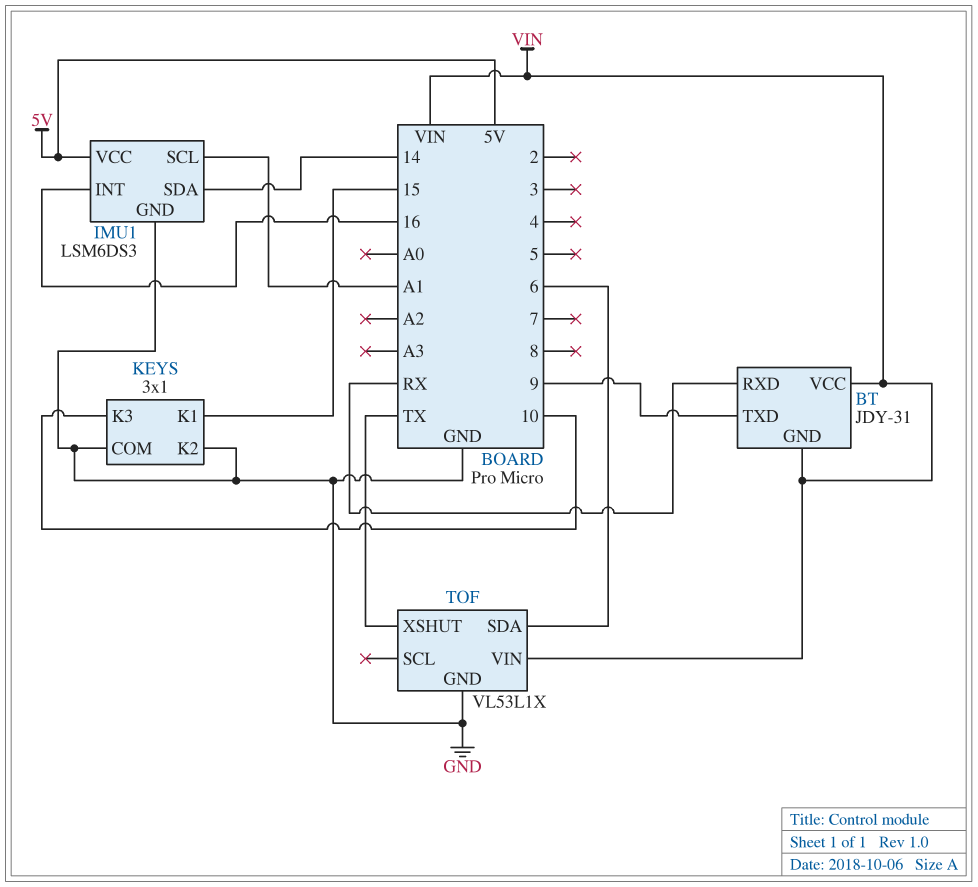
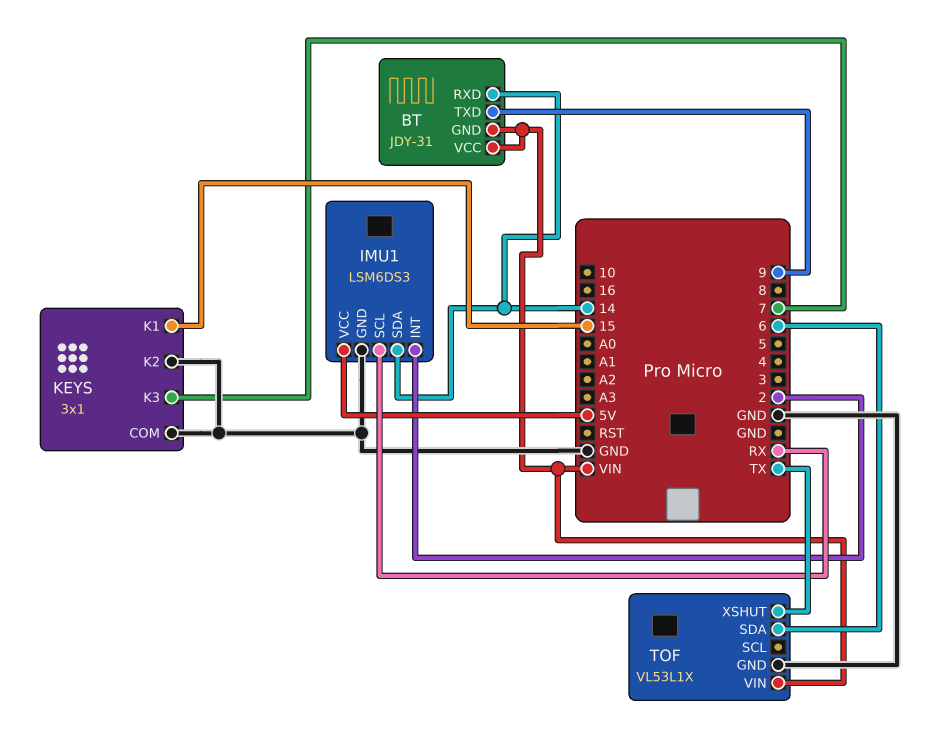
BT pin RXD: RX -> 14
IMU1 pin INT: 16 -> 2
IMU1 pin SCL: A1 -> RX
KEYS pin K3: 10 -> 7

